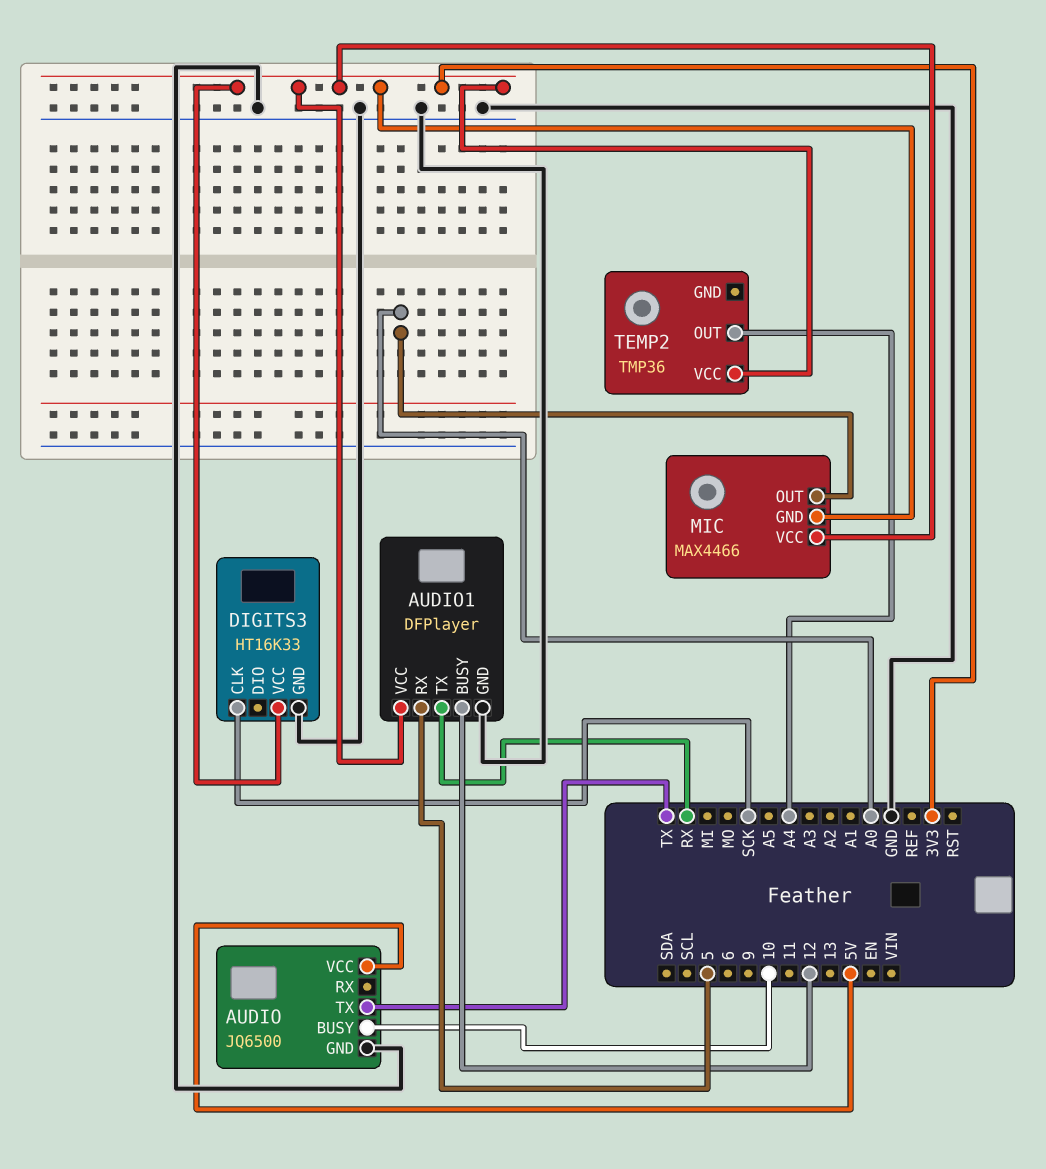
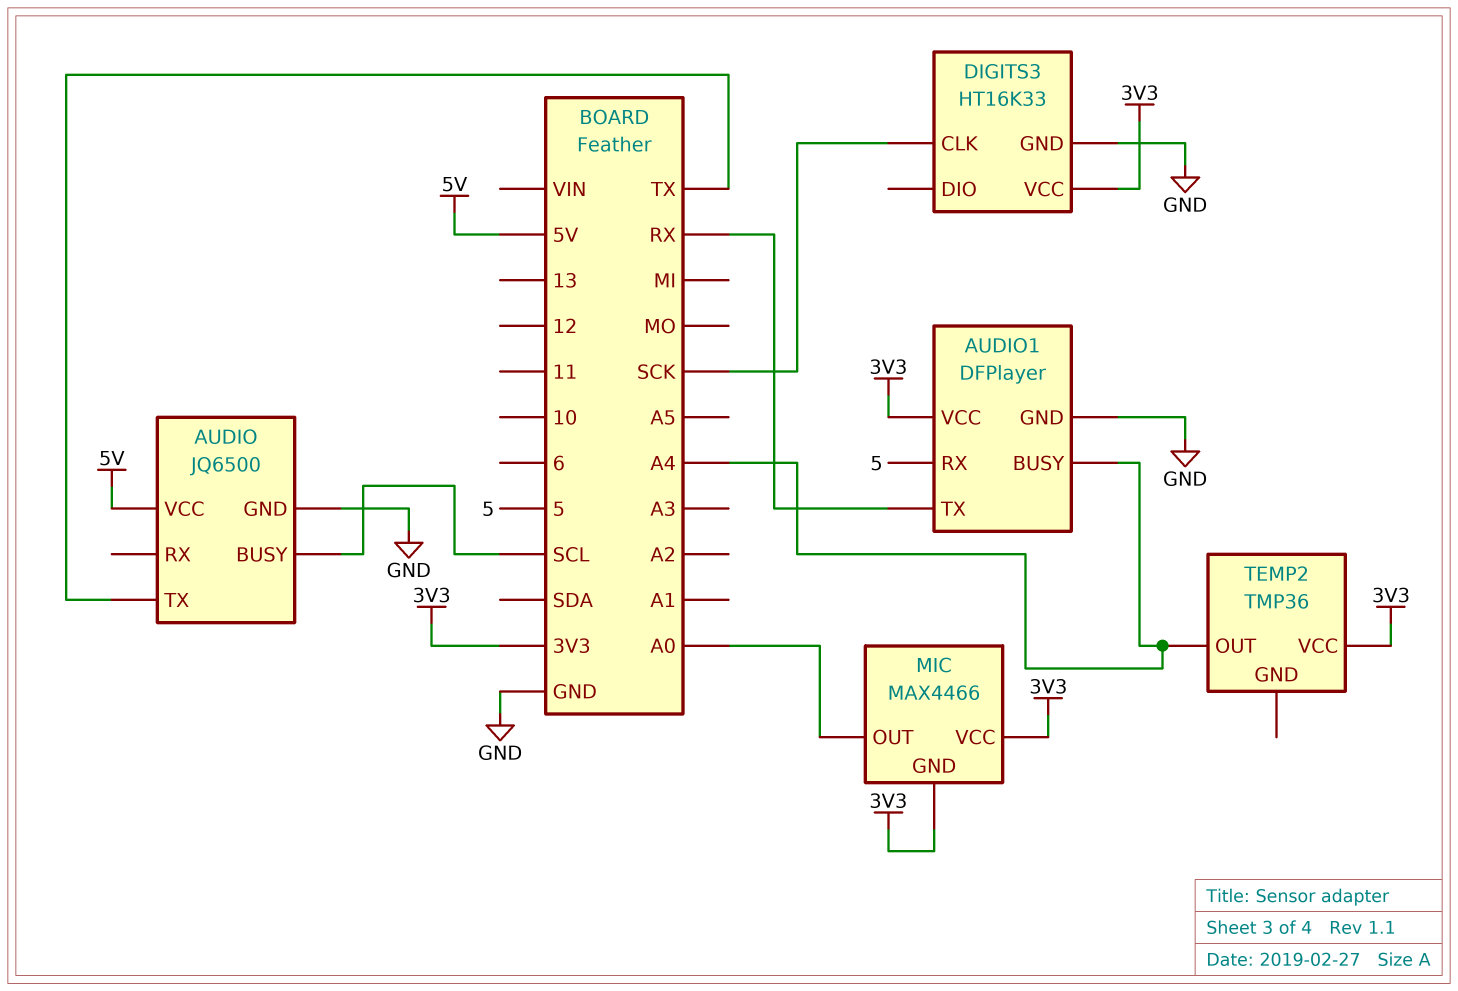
AUDIO pin BUSY: 10 -> SCL
AUDIO1 pin BUSY: 12 -> A4

